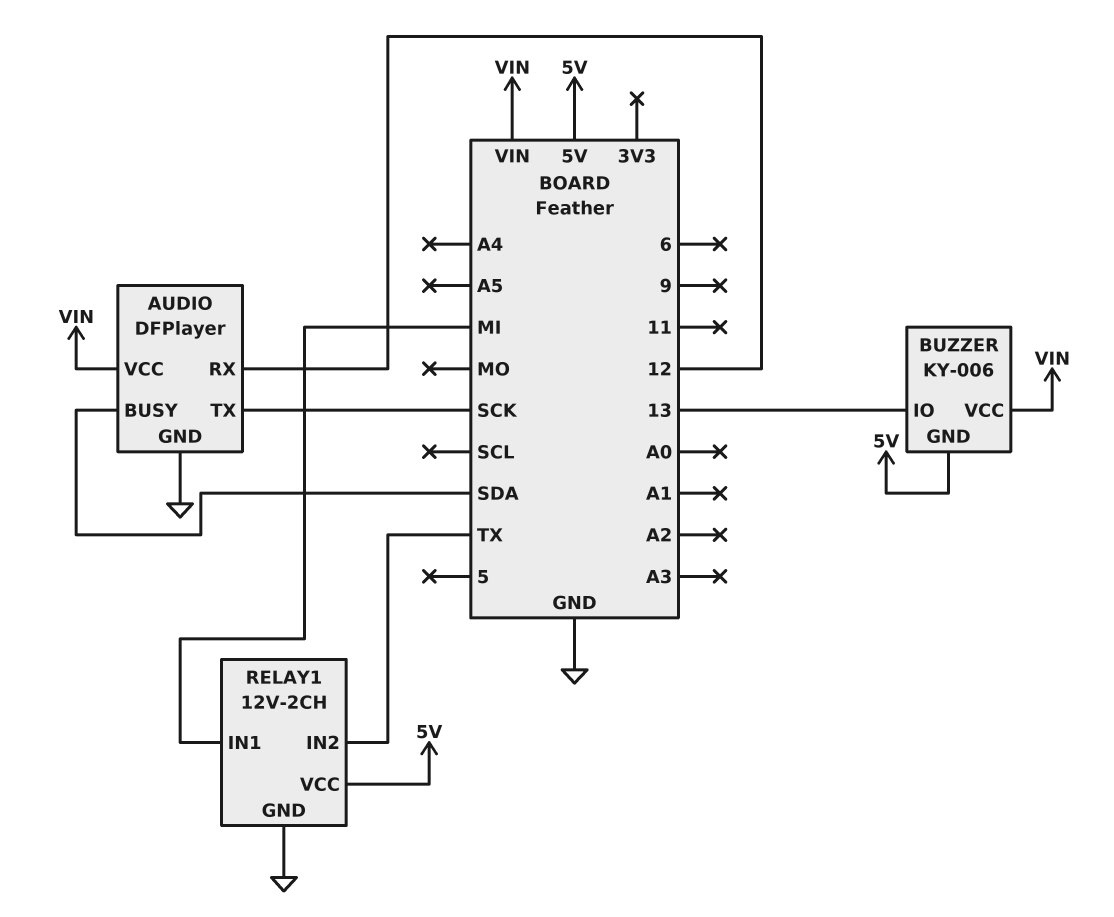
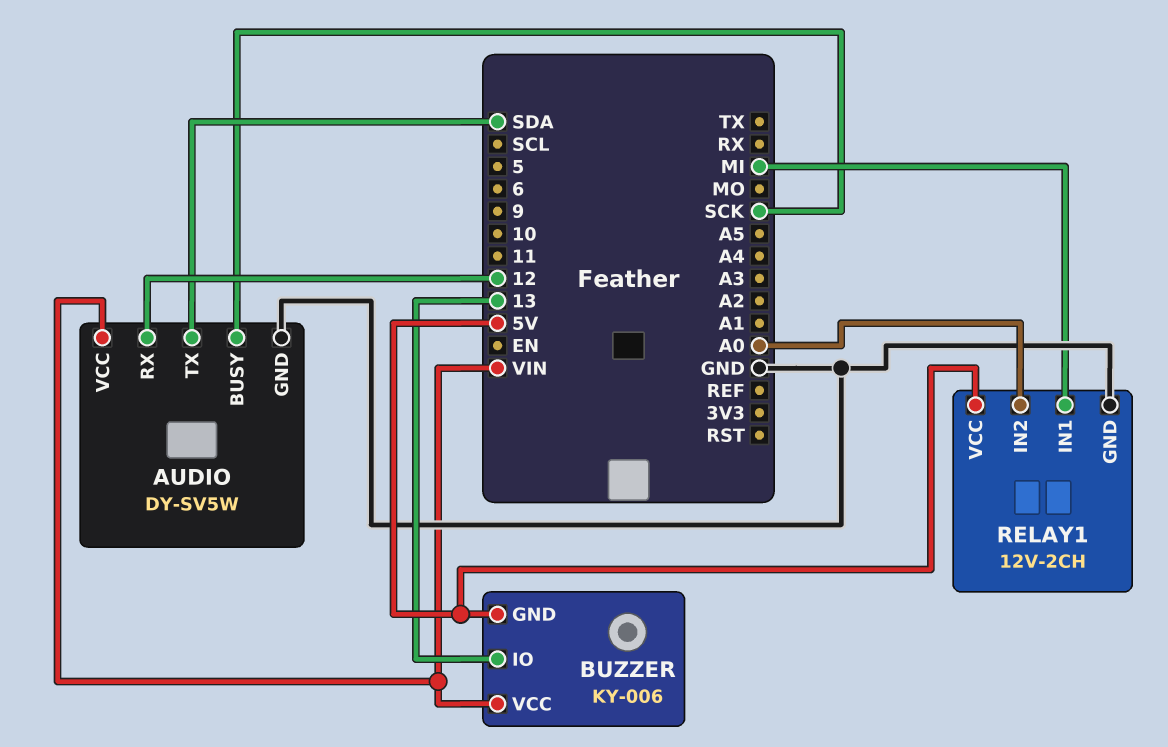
AUDIO: DFPlayer -> DY-SV5W
AUDIO pin BUSY: SDA -> SCK
AUDIO pin TX: SCK -> SDA
RELAY1 pin IN2: TX -> A0

